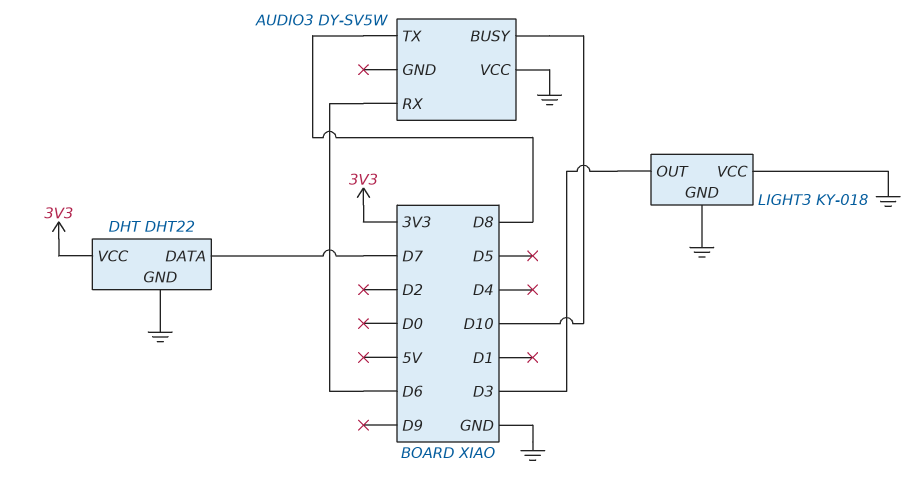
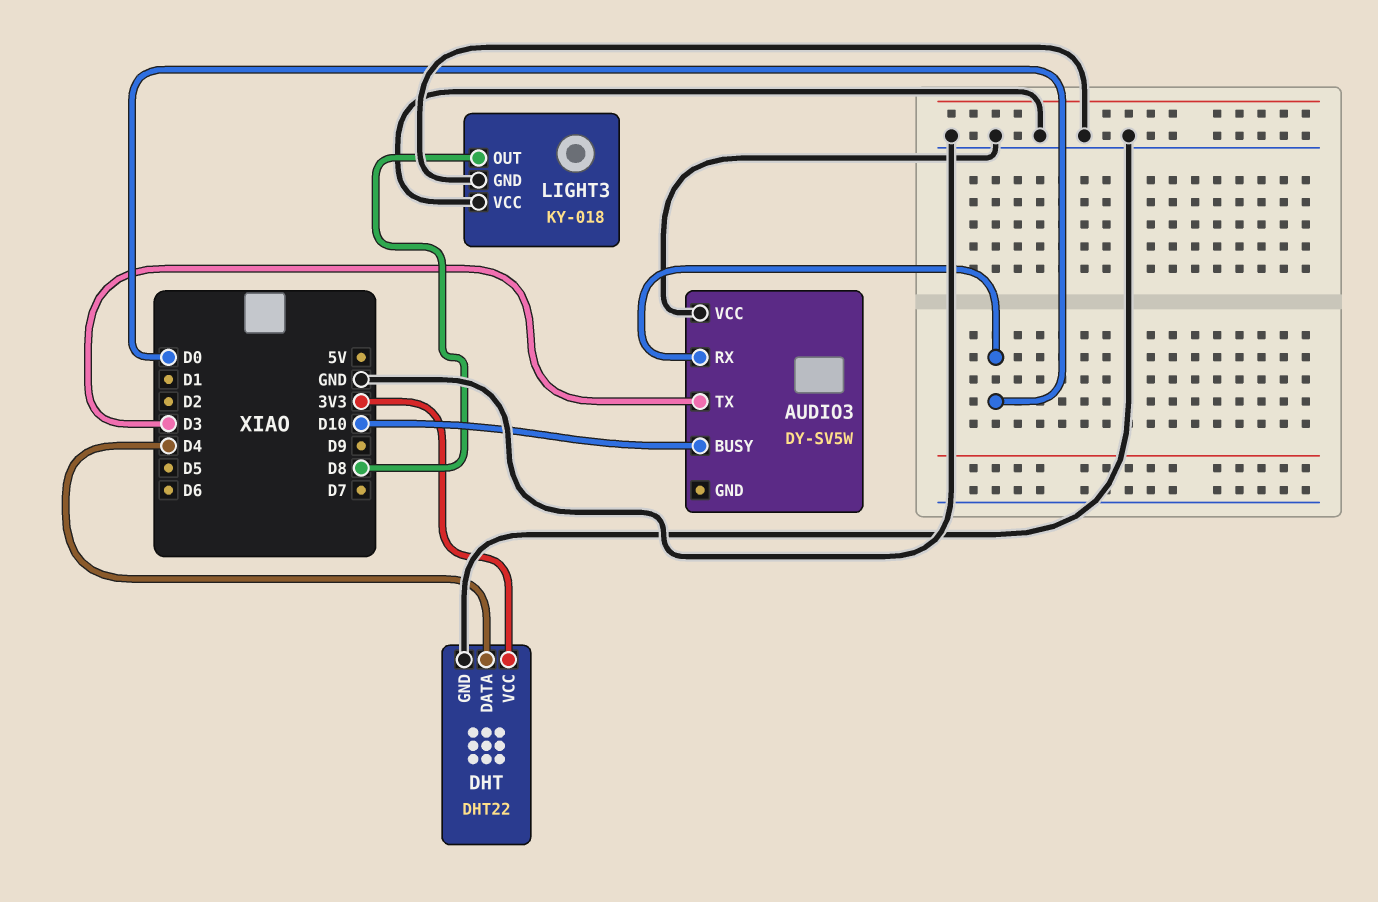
AUDIO3 pin RX: D6 -> D0
AUDIO3 pin TX: D8 -> D3
DHT pin DATA: D7 -> D4
LIGHT3 pin OUT: D3 -> D8

